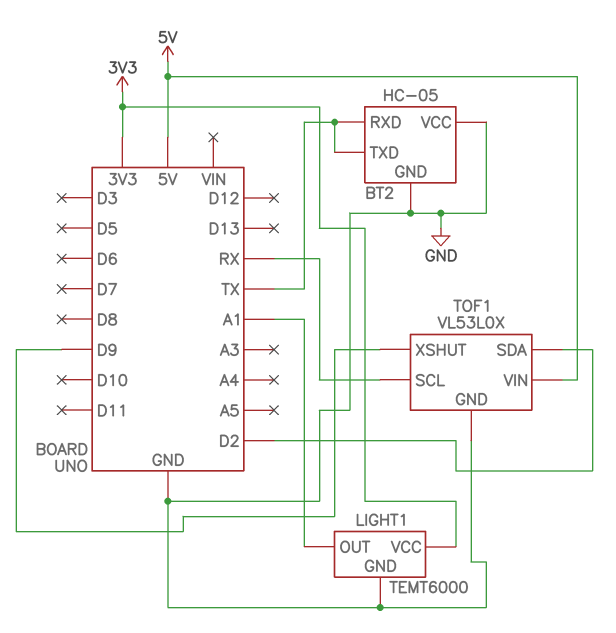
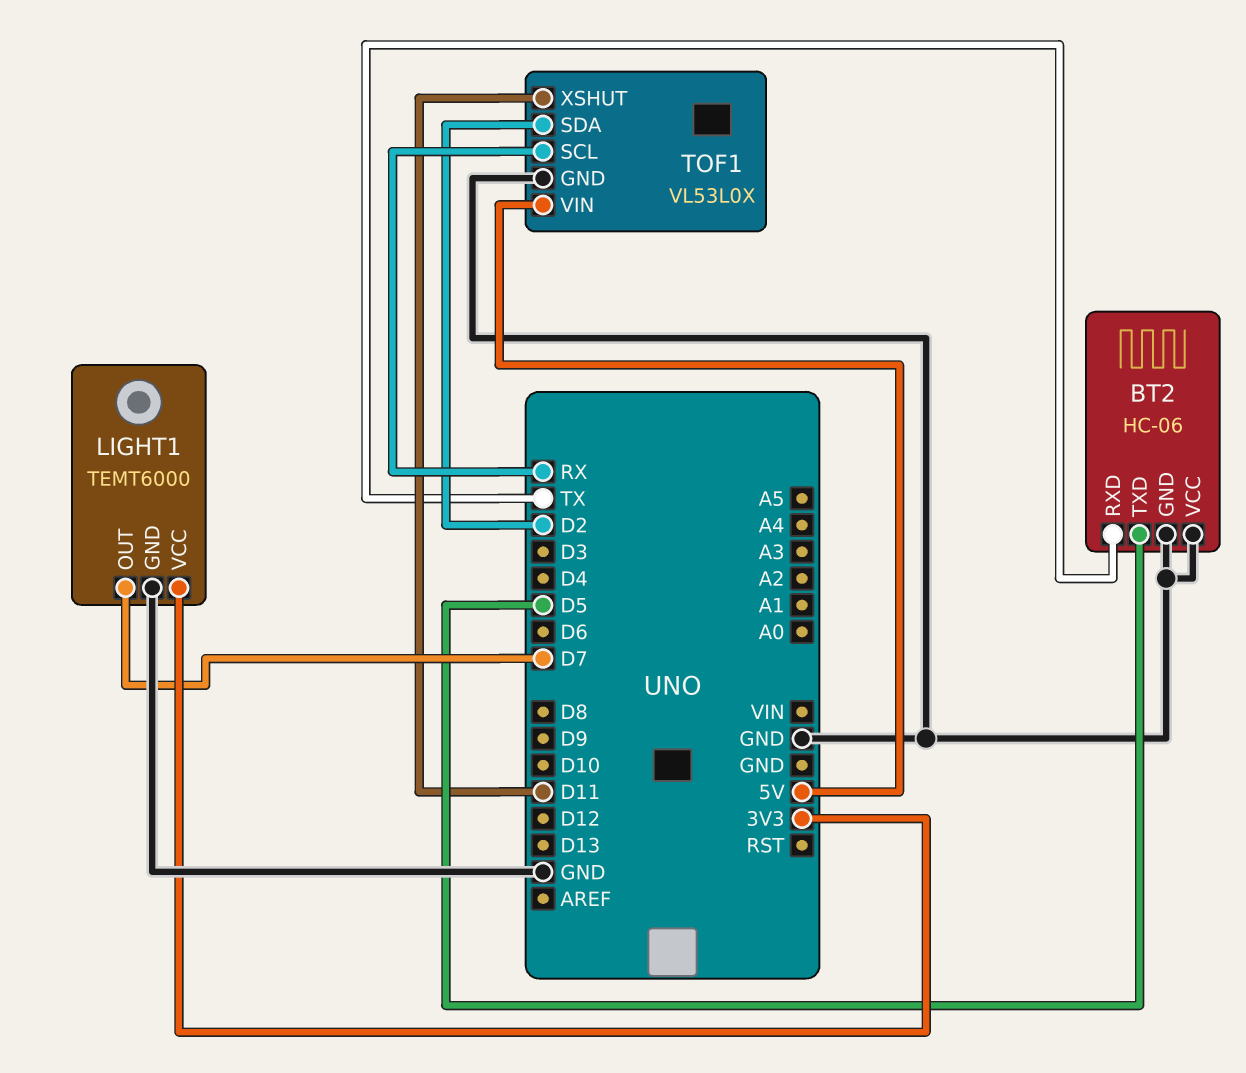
BT2: HC-05 -> HC-06
BT2 pin TXD: TX -> D5
LIGHT1 pin OUT: A1 -> D7
TOF1 pin XSHUT: D9 -> D11

